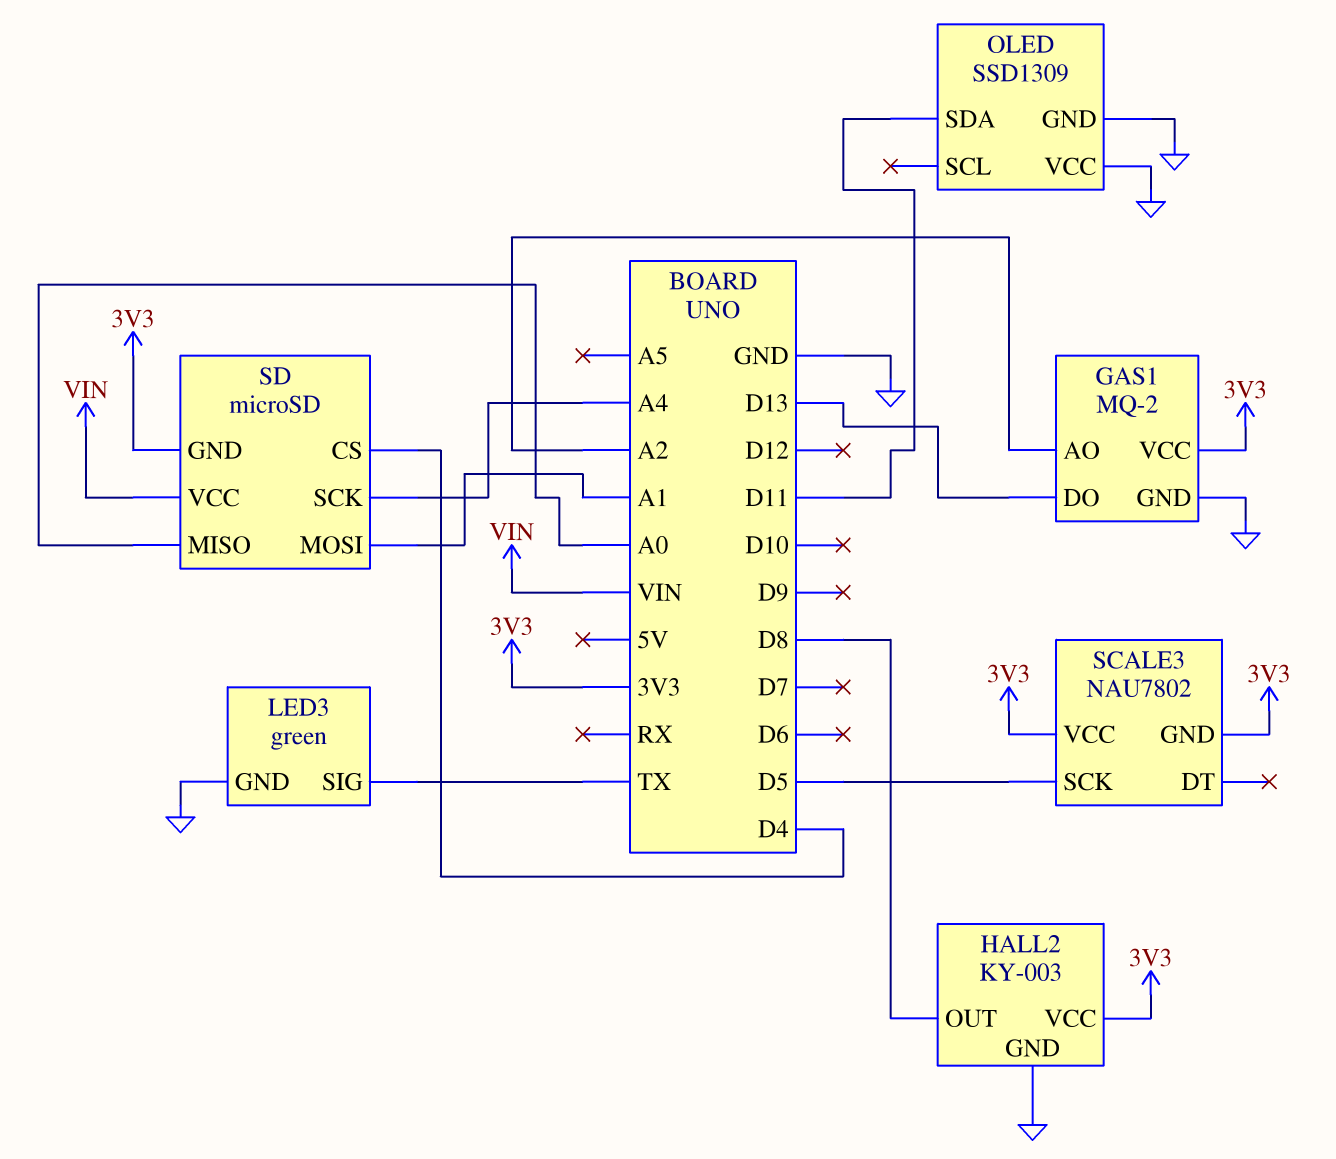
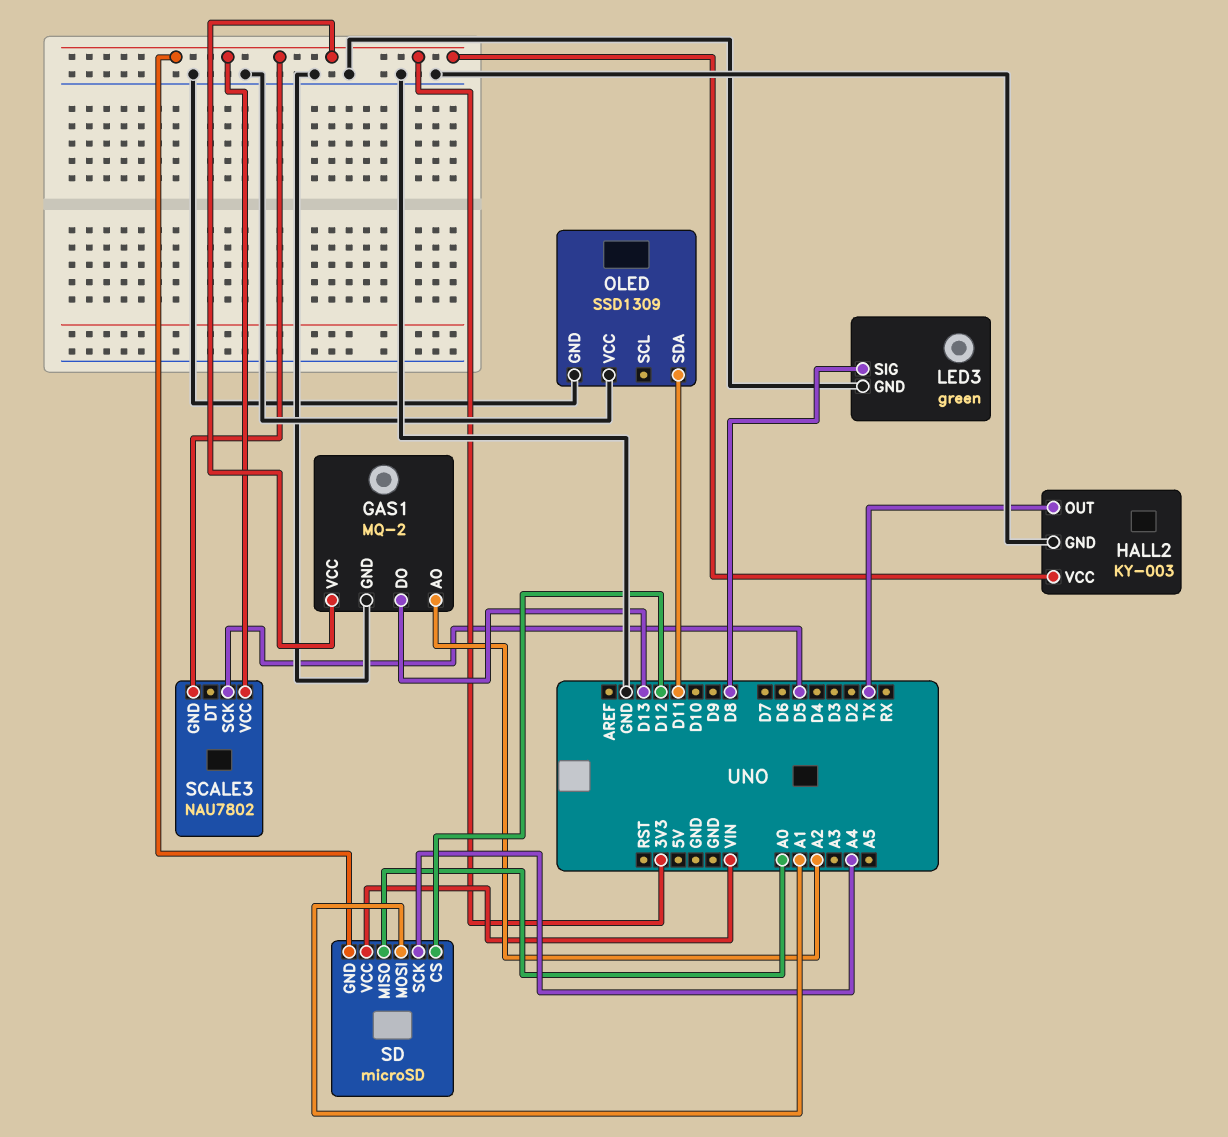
HALL2 pin OUT: D8 -> TX
LED3 pin SIG: TX -> D8
SD pin CS: D4 -> D12

